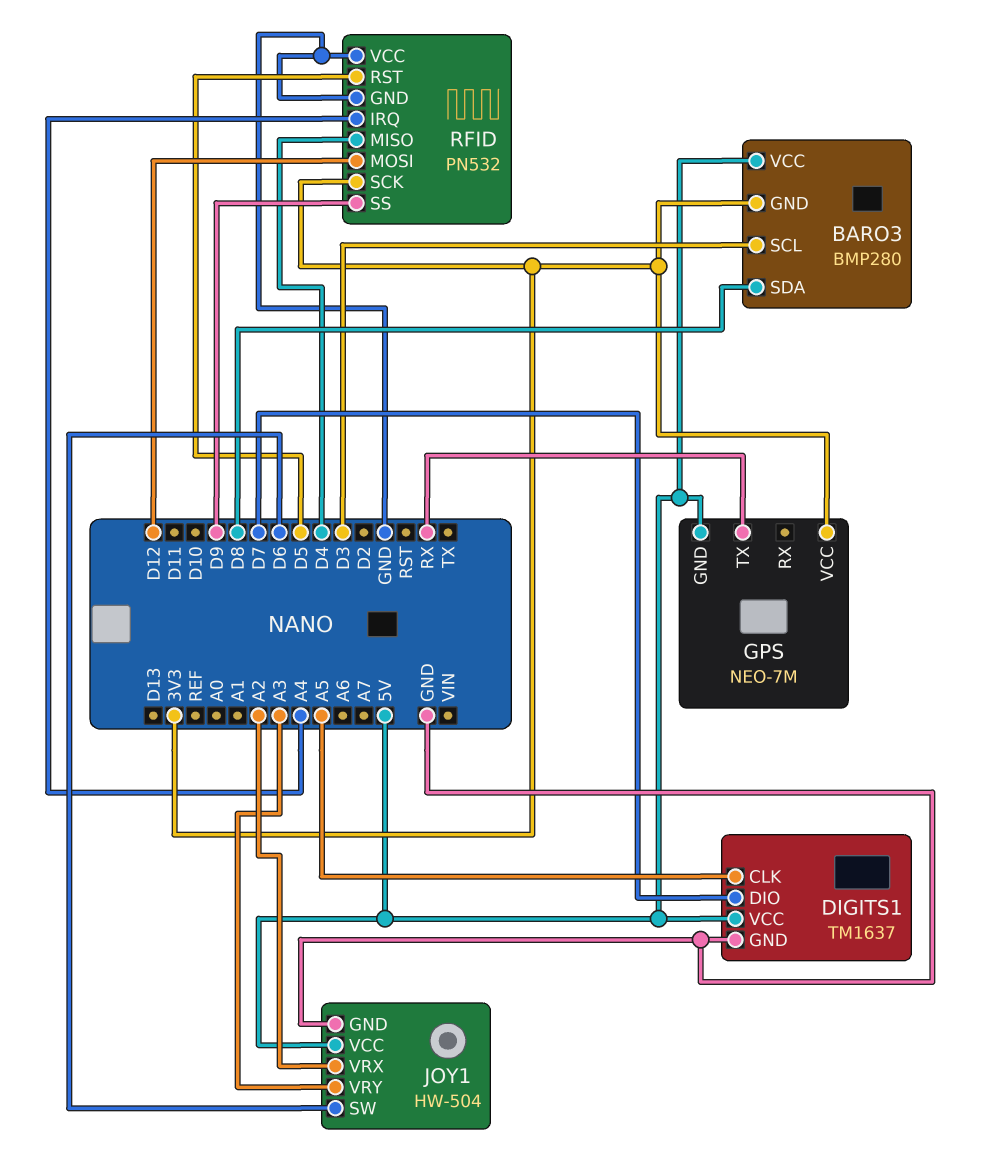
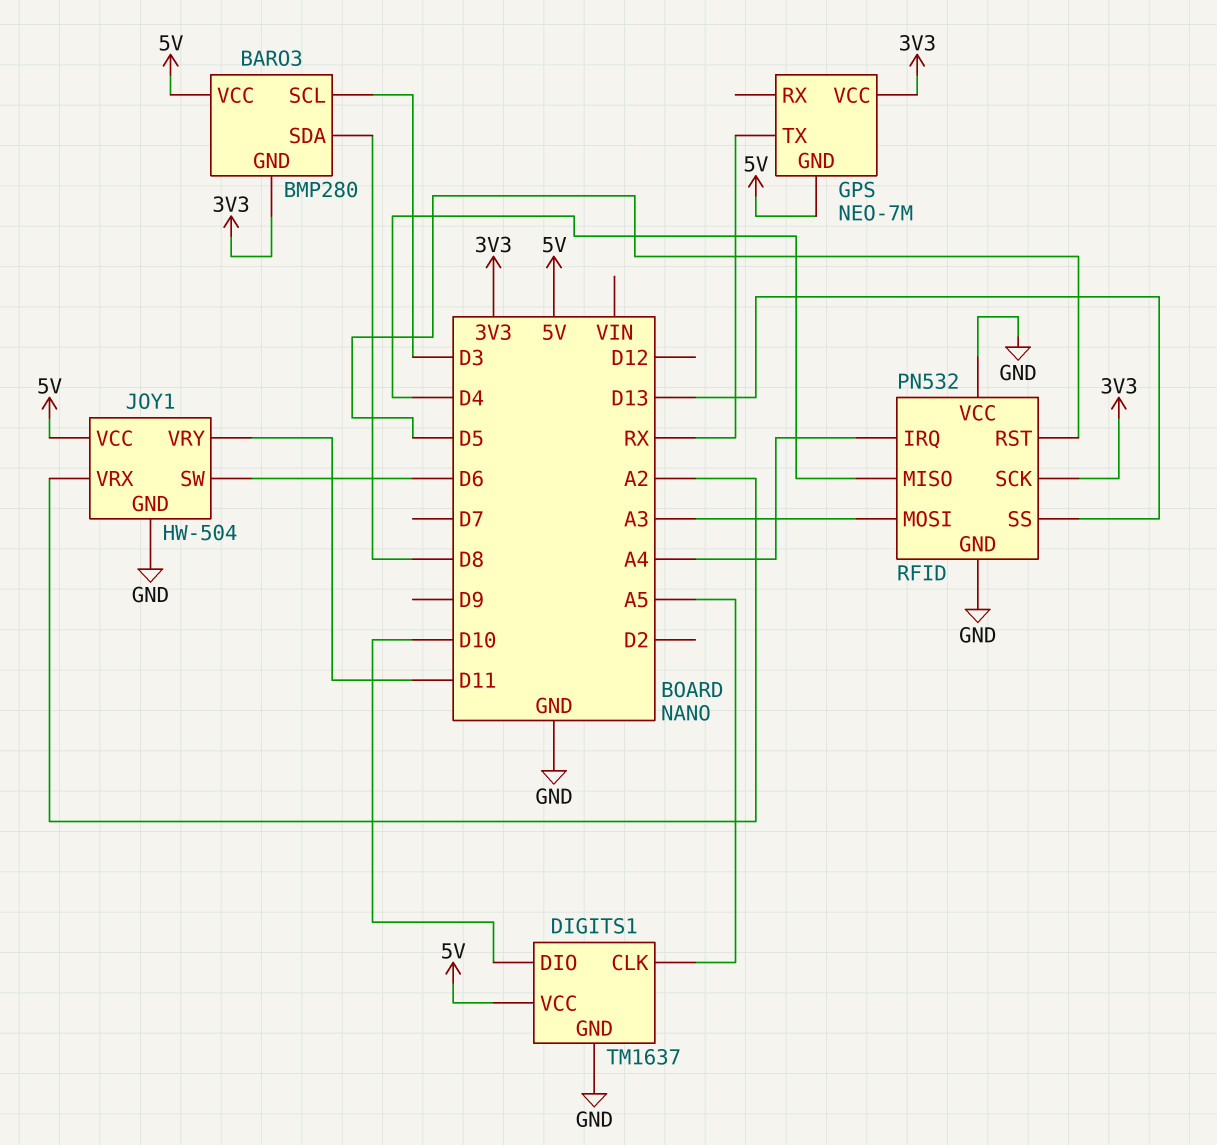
DIGITS1 pin DIO: D7 -> D10
JOY1 pin VRY: A3 -> D11
RFID pin MOSI: D12 -> A3
RFID pin SS: D9 -> D13

